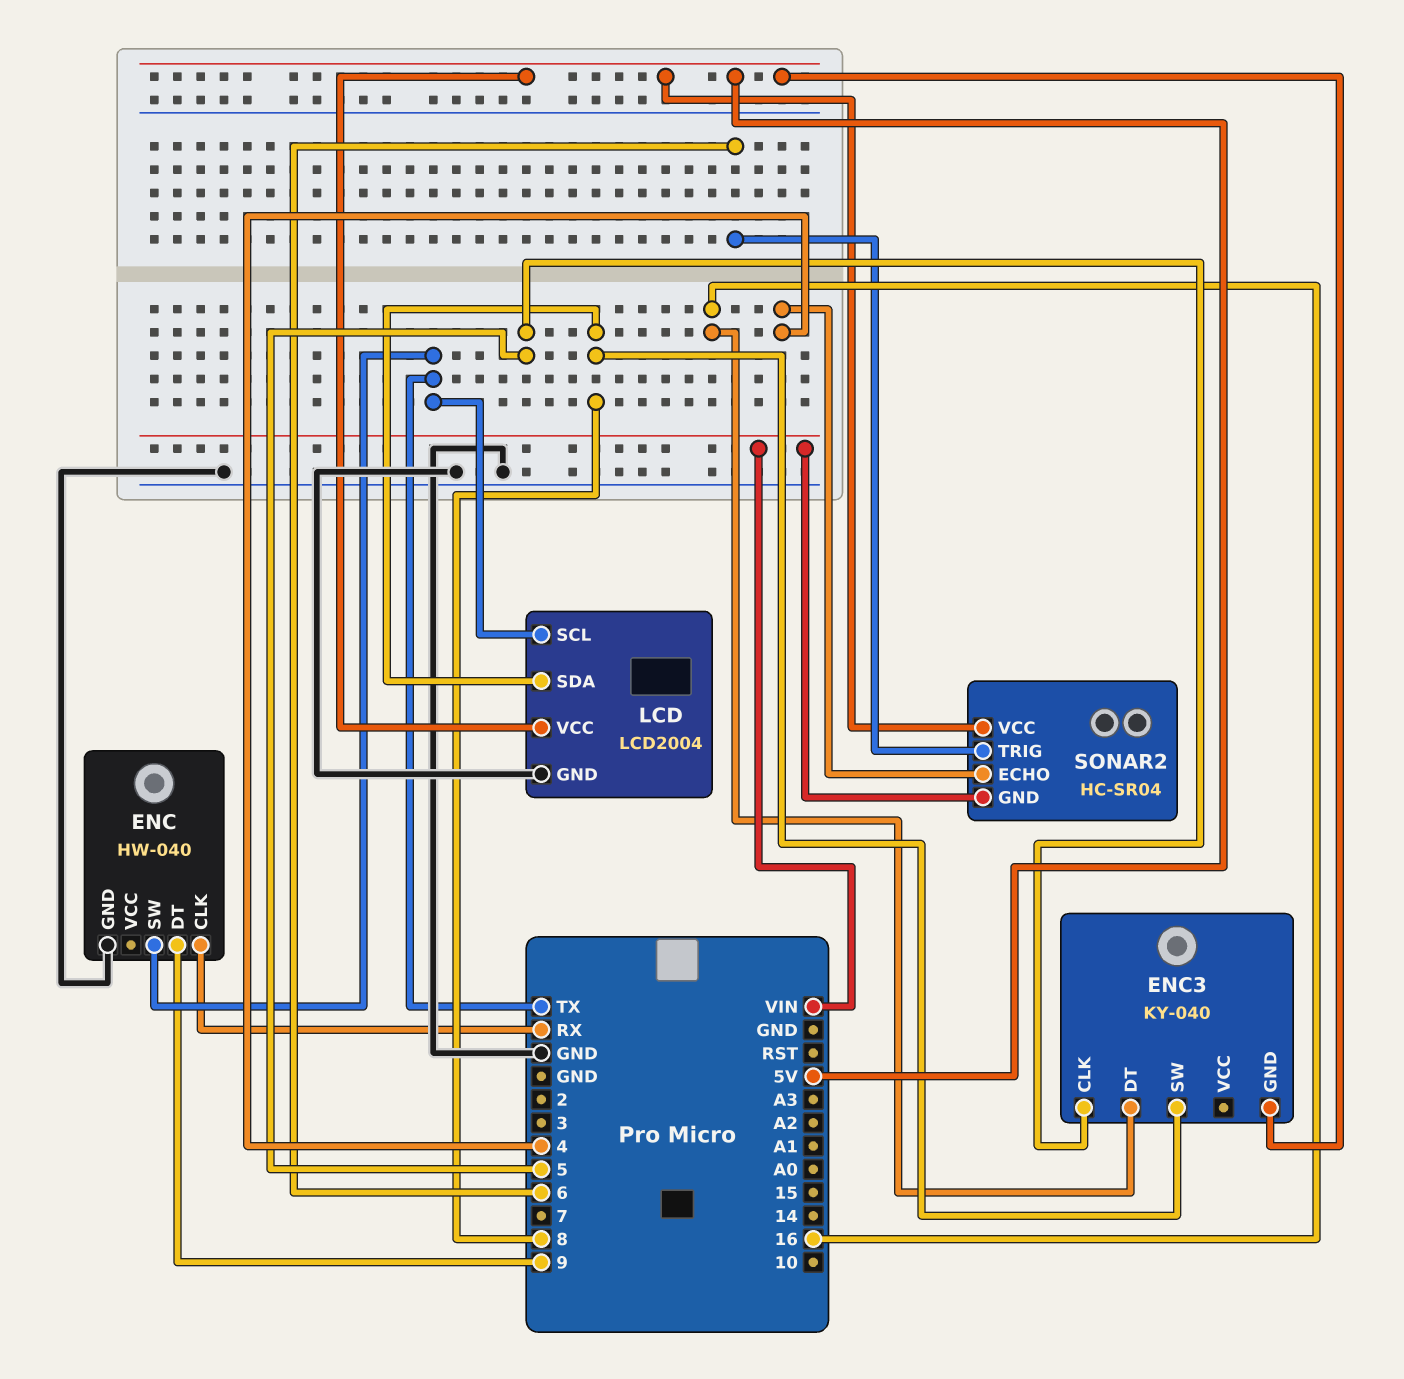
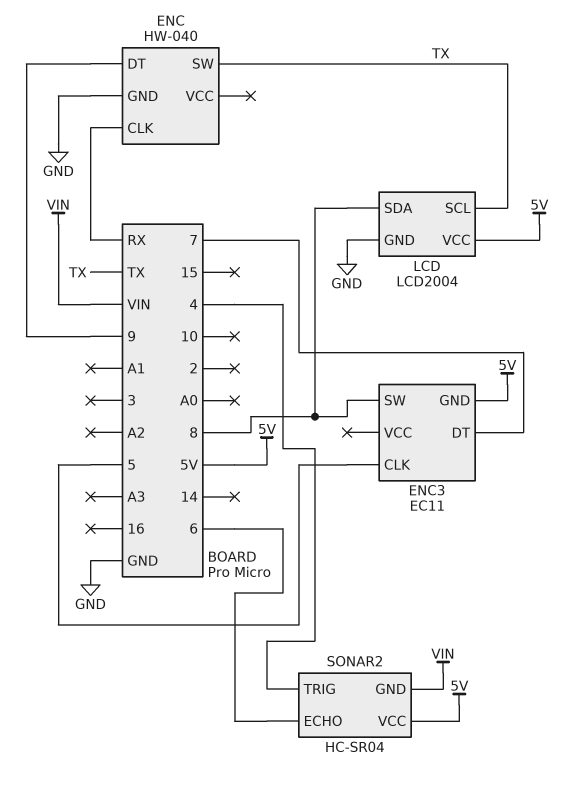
ENC3: KY-040 -> EC11
ENC3 pin DT: 16 -> 7
SONAR2 pin ECHO: 4 -> 6
SONAR2 pin TRIG: 6 -> 4

